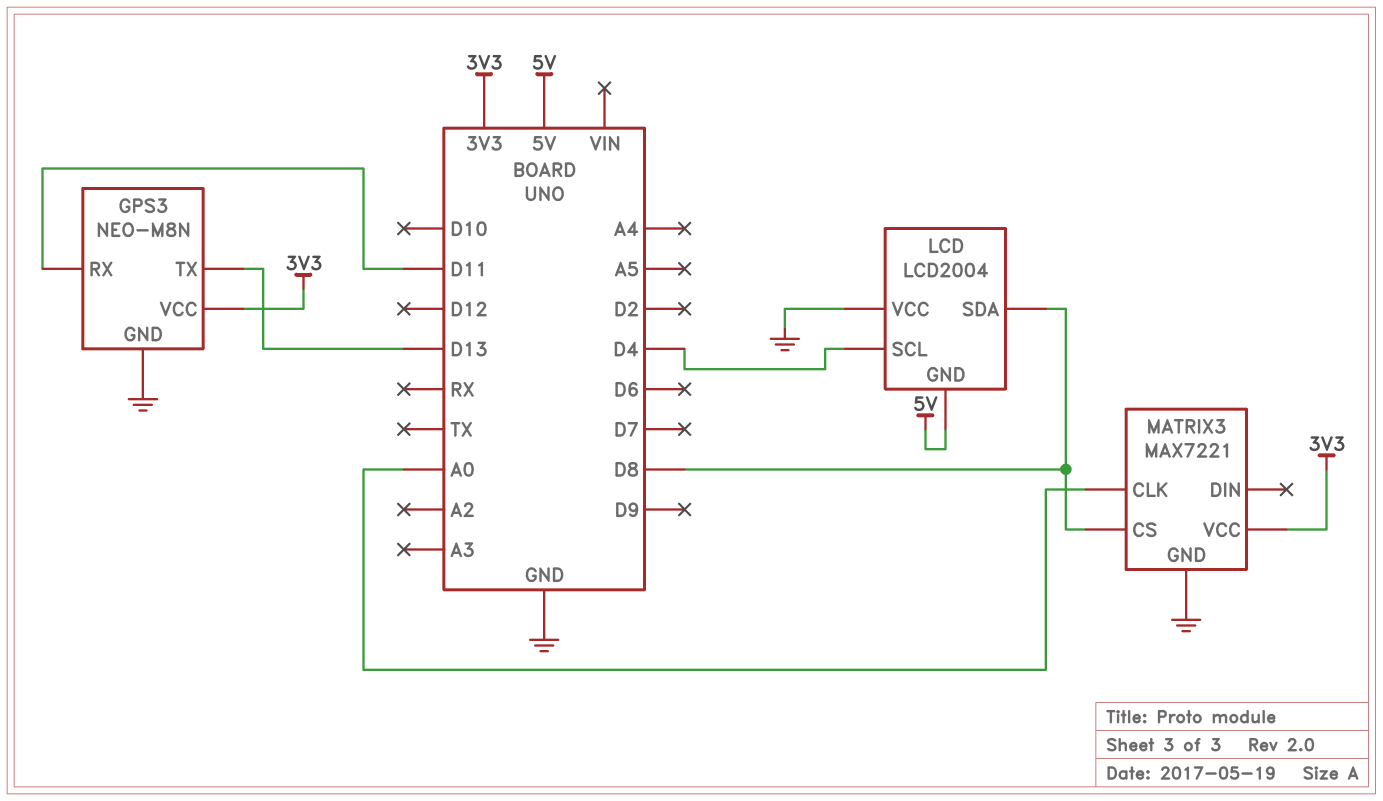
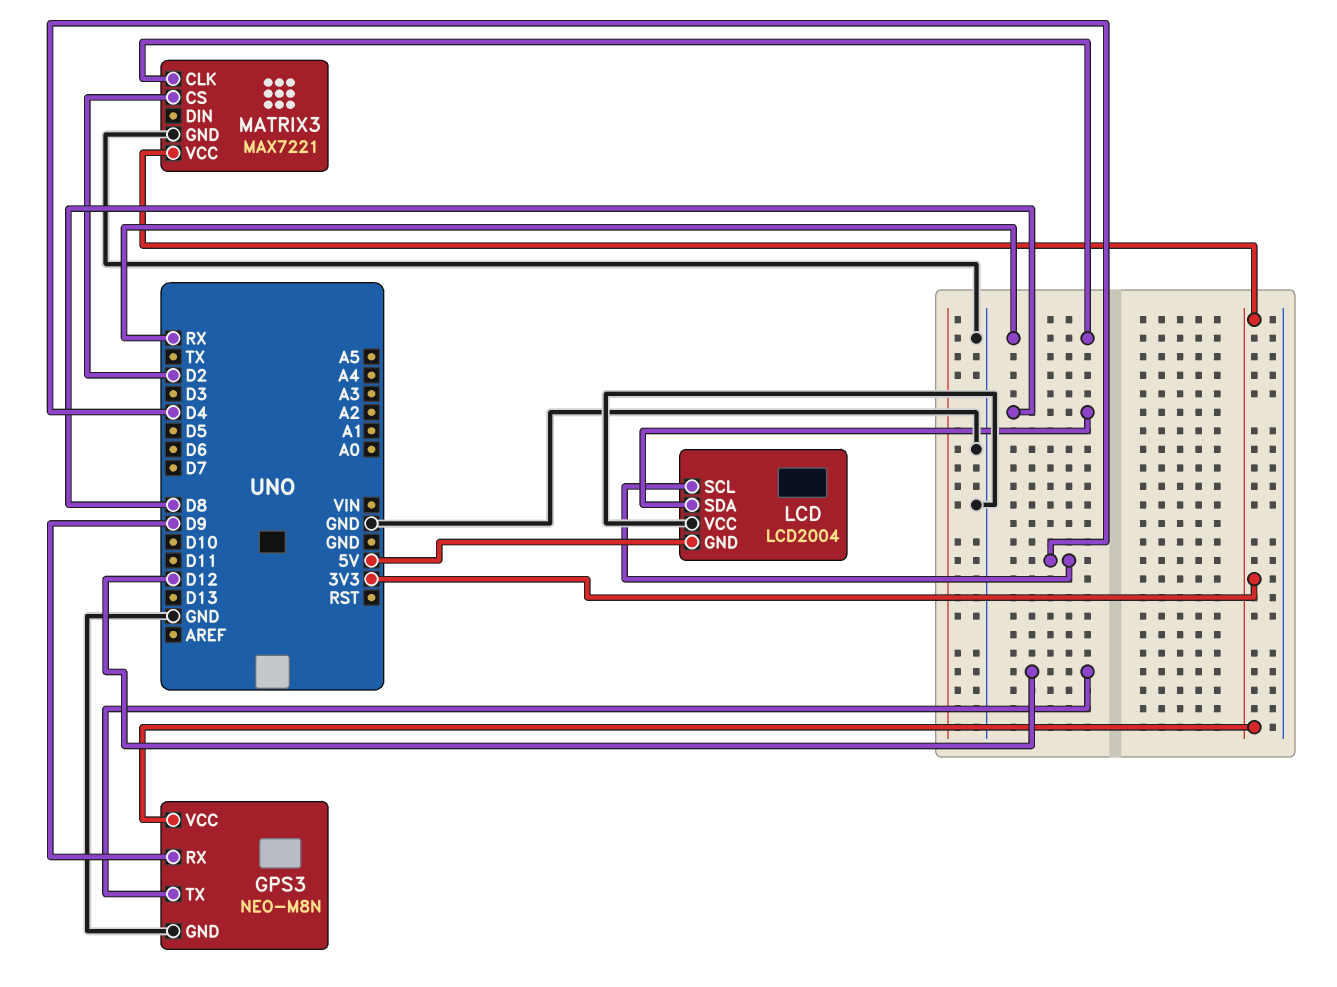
GPS3 pin RX: D11 -> D9
GPS3 pin TX: D13 -> D12
MATRIX3 pin CLK: A0 -> RX
MATRIX3 pin CS: D8 -> D2

